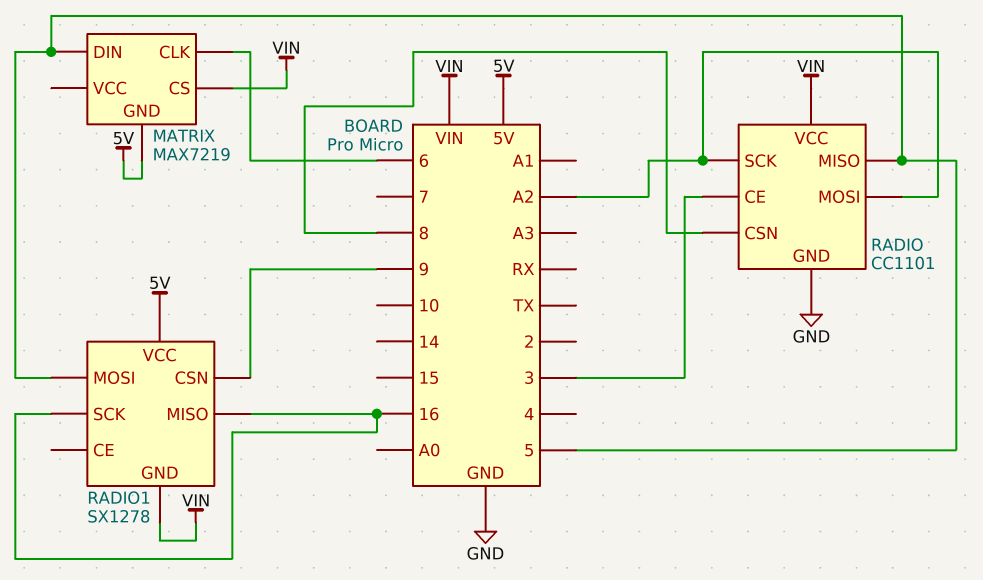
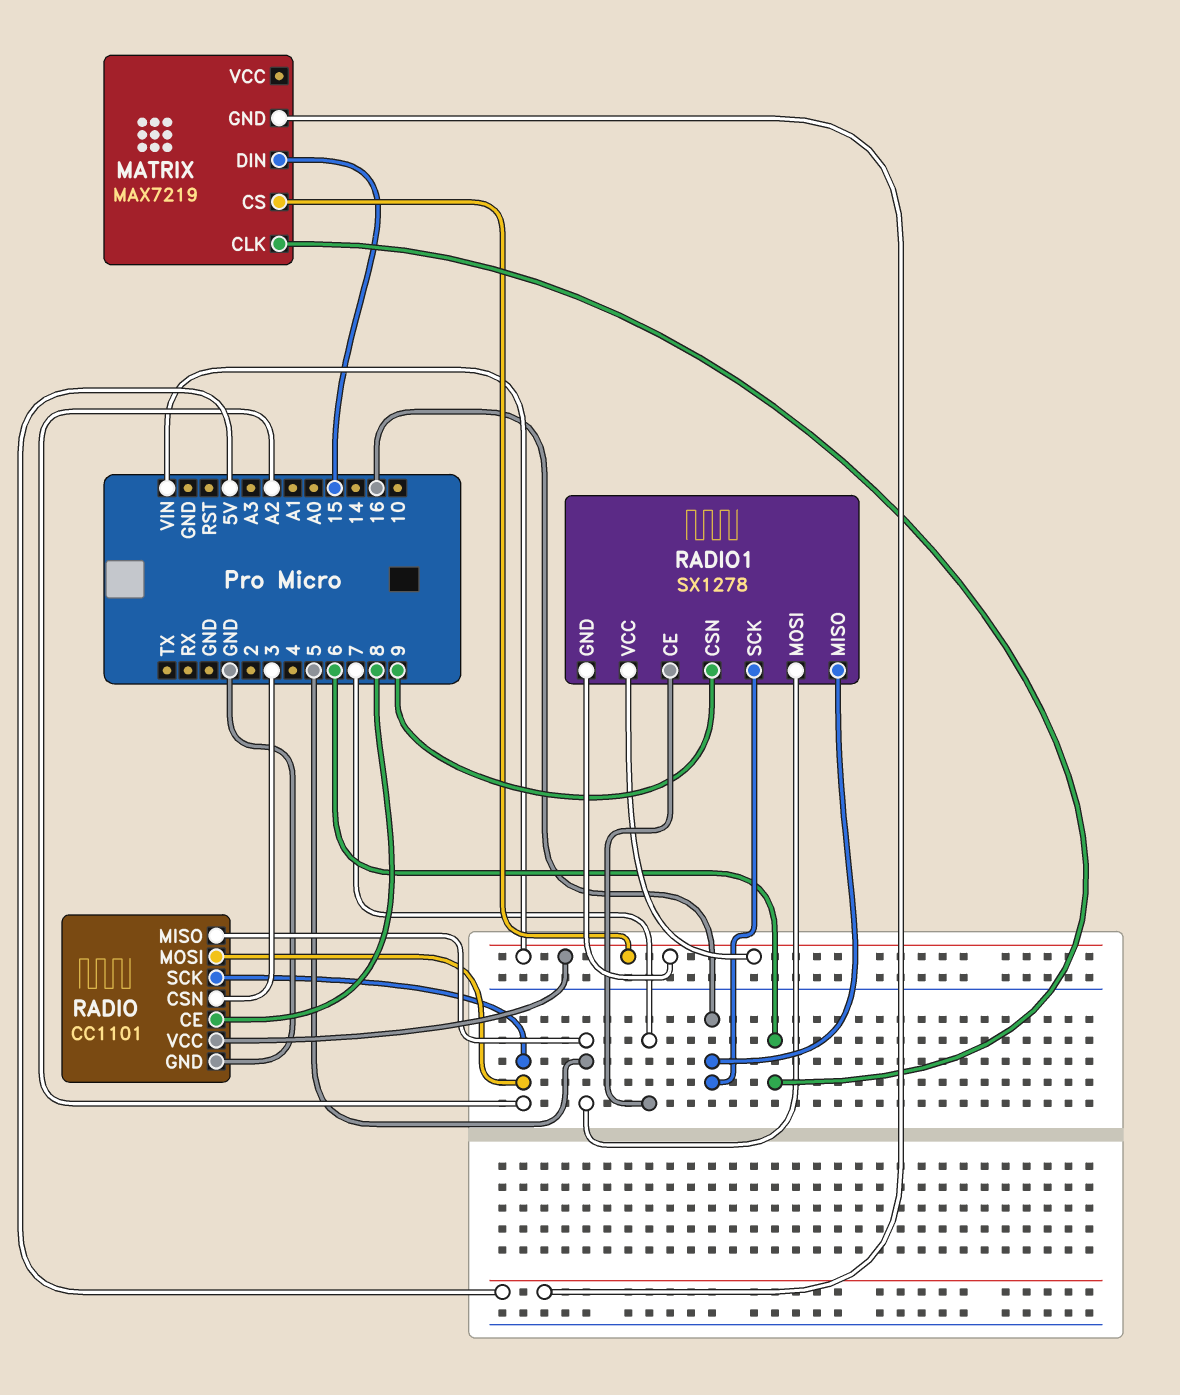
MATRIX pin DIN: 5 -> 15
RADIO pin CE: 3 -> 8
RADIO pin CSN: 8 -> 3
RADIO1 pin CE: none -> 7
RADIO1 pin VCC: 5V -> VIN

